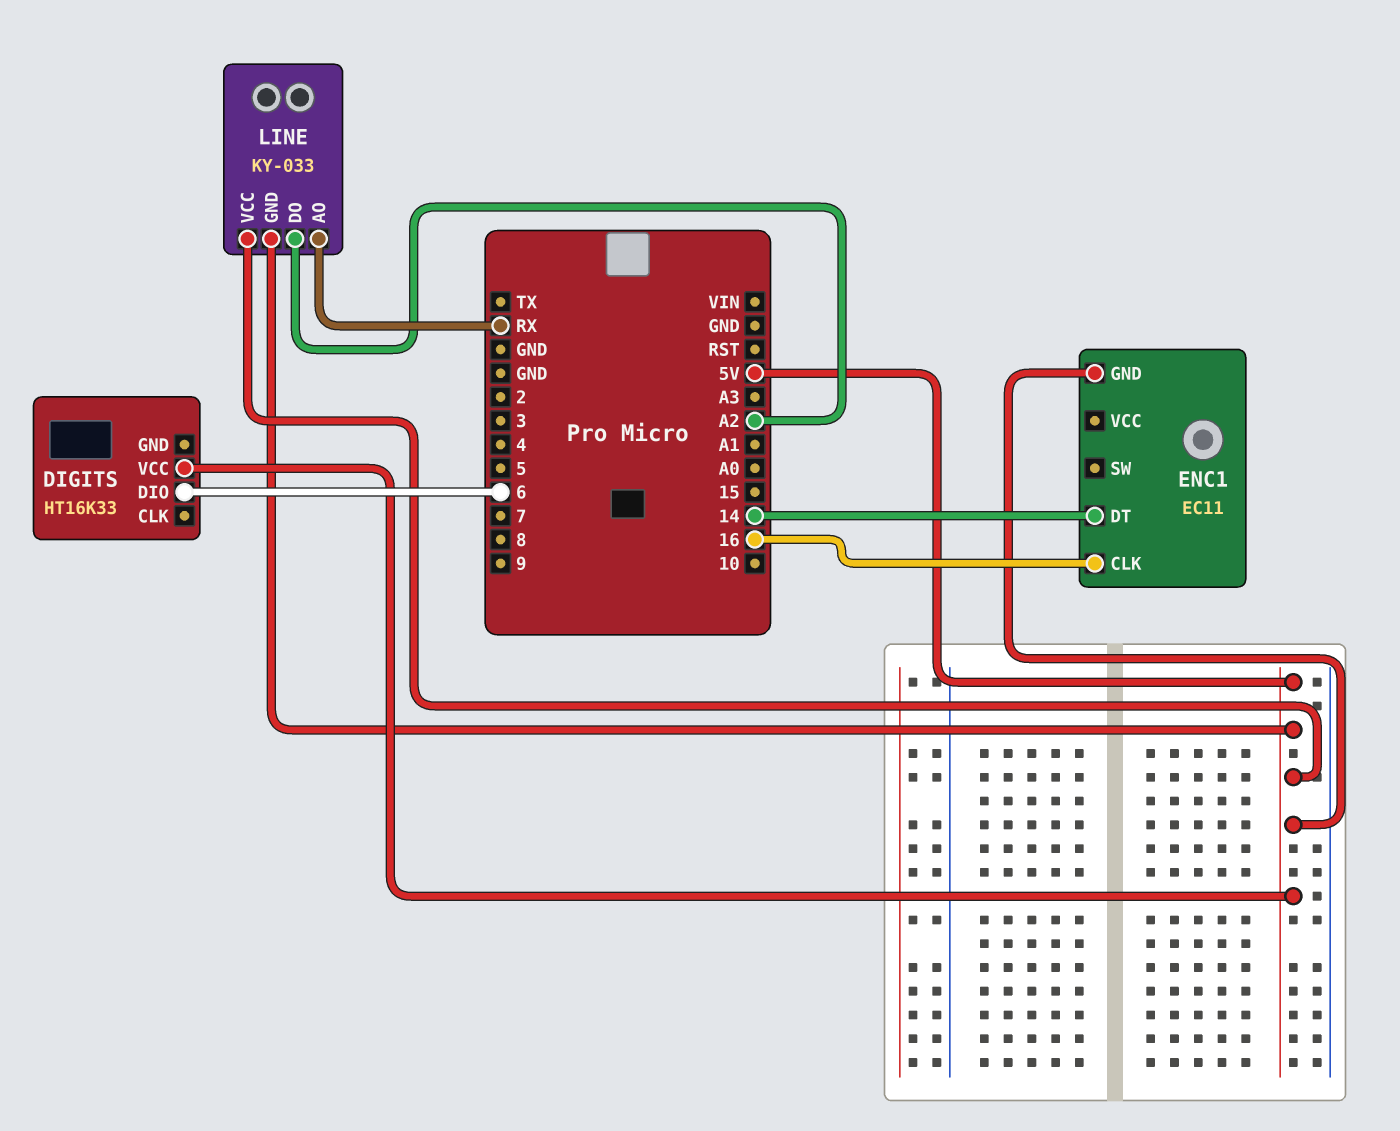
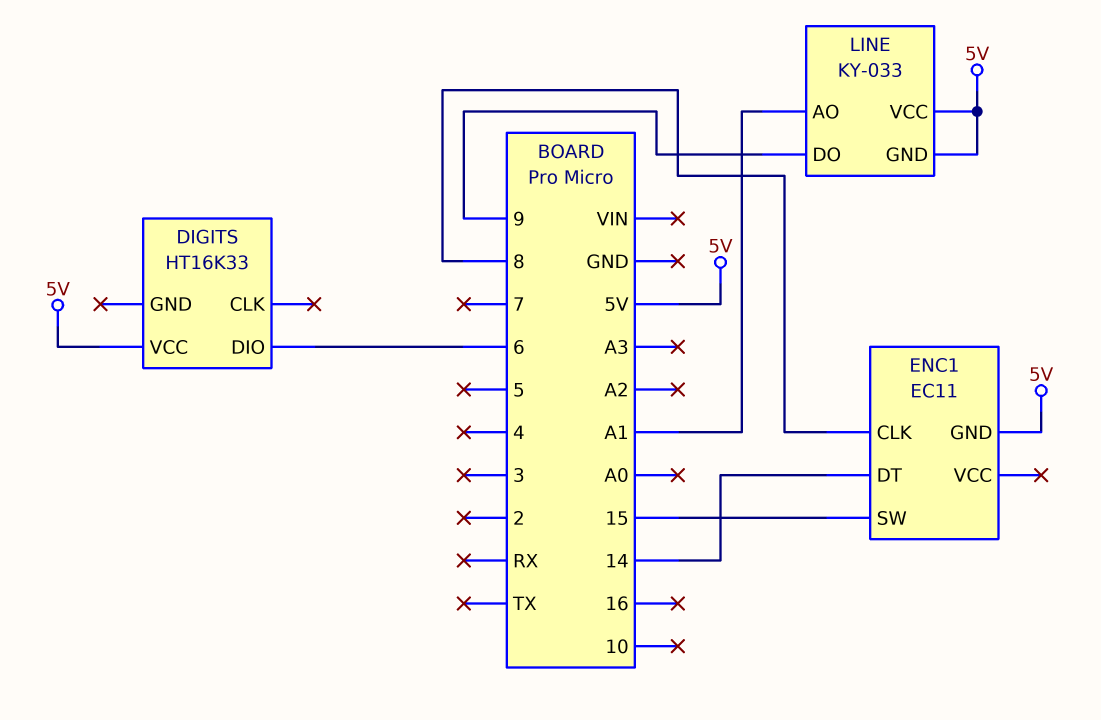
ENC1 pin CLK: 16 -> 8
ENC1 pin SW: none -> 15
LINE pin AO: RX -> A1
LINE pin DO: A2 -> 9

